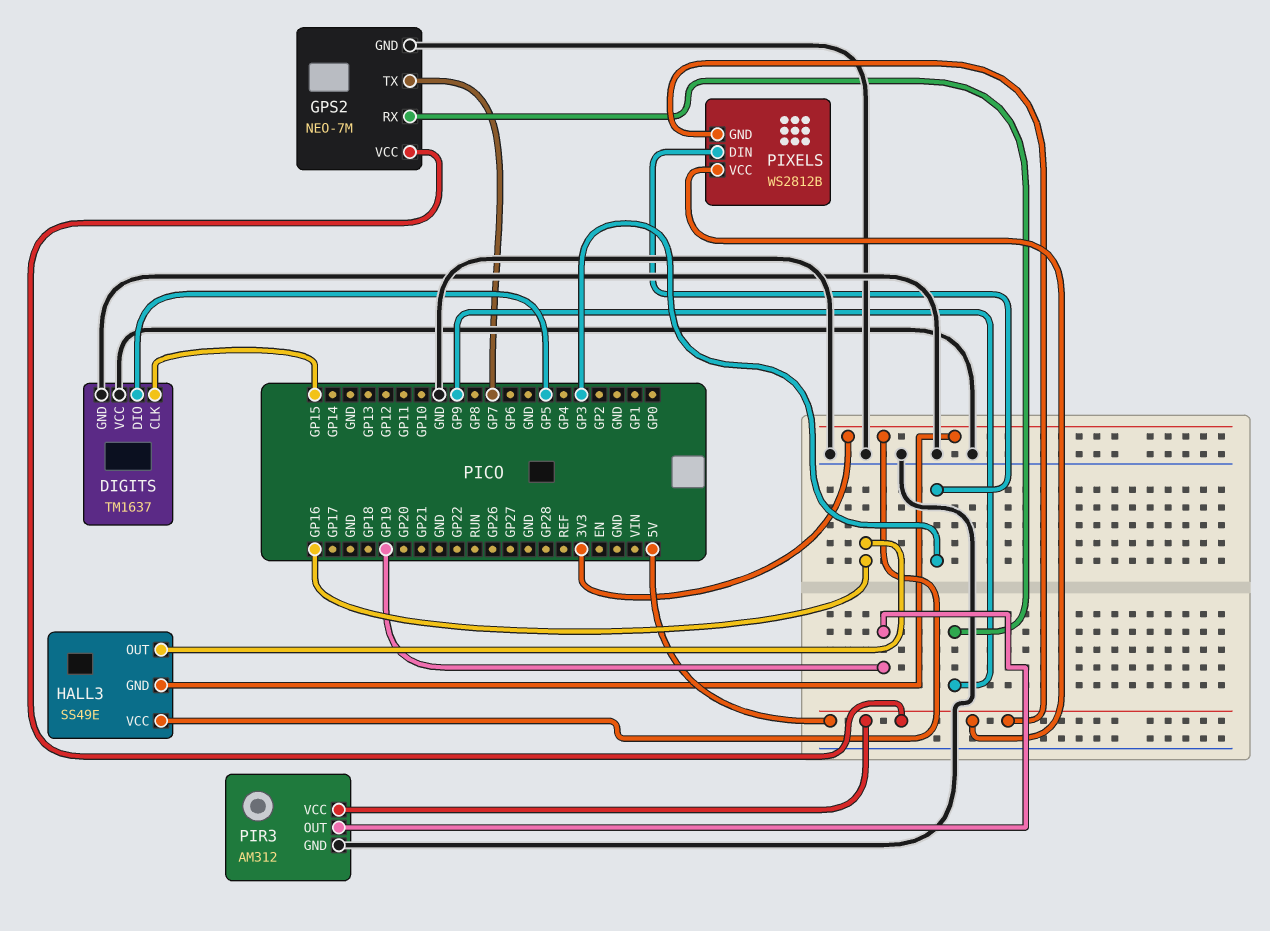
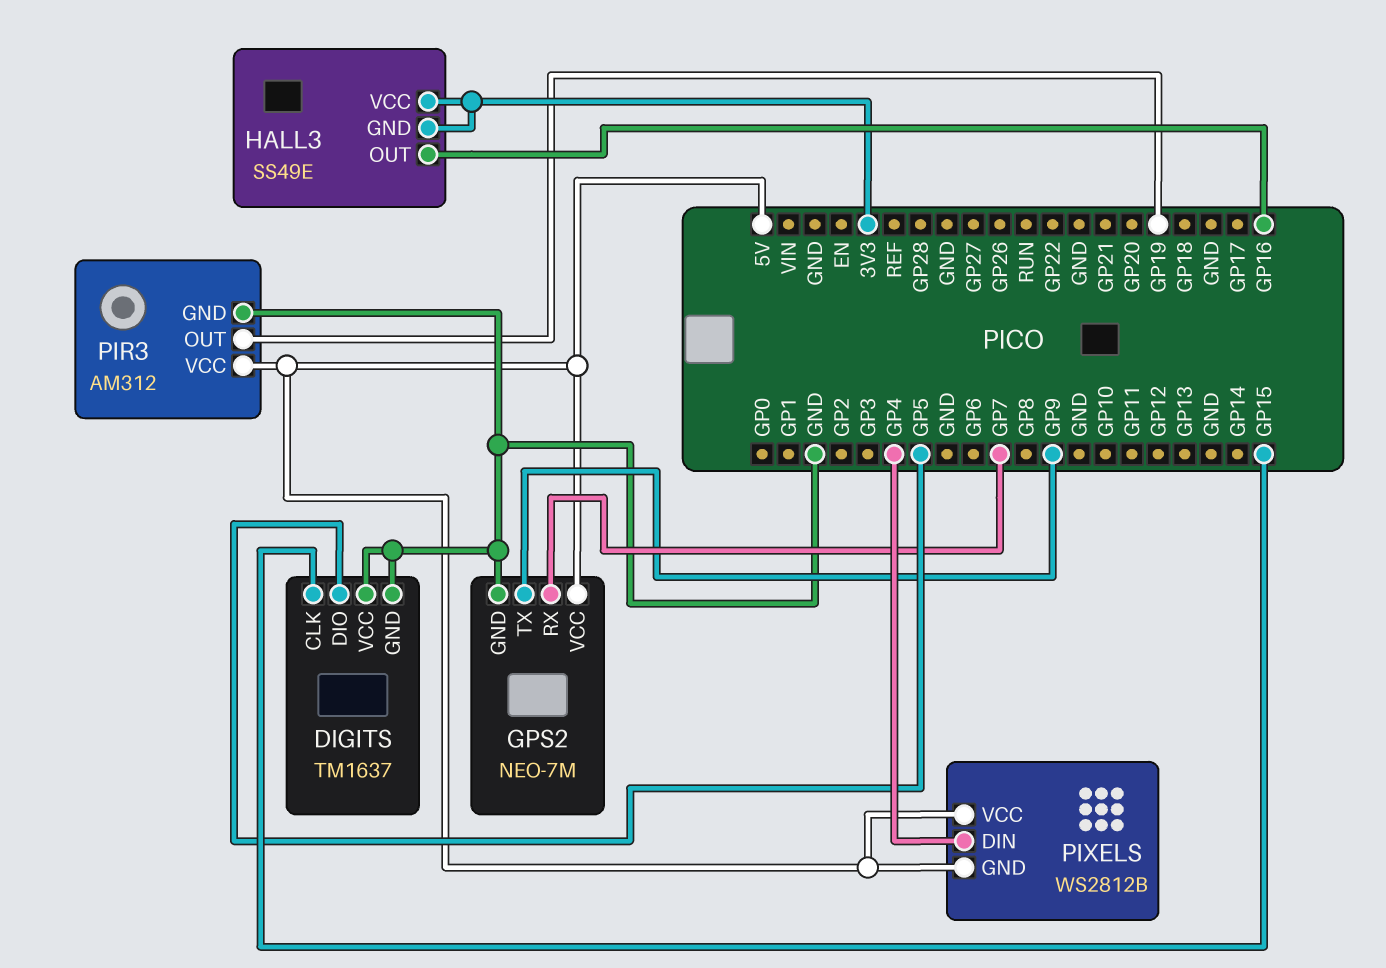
GPS2 pin RX: GP9 -> GP7
GPS2 pin TX: GP7 -> GP9
PIXELS pin DIN: GP3 -> GP4

